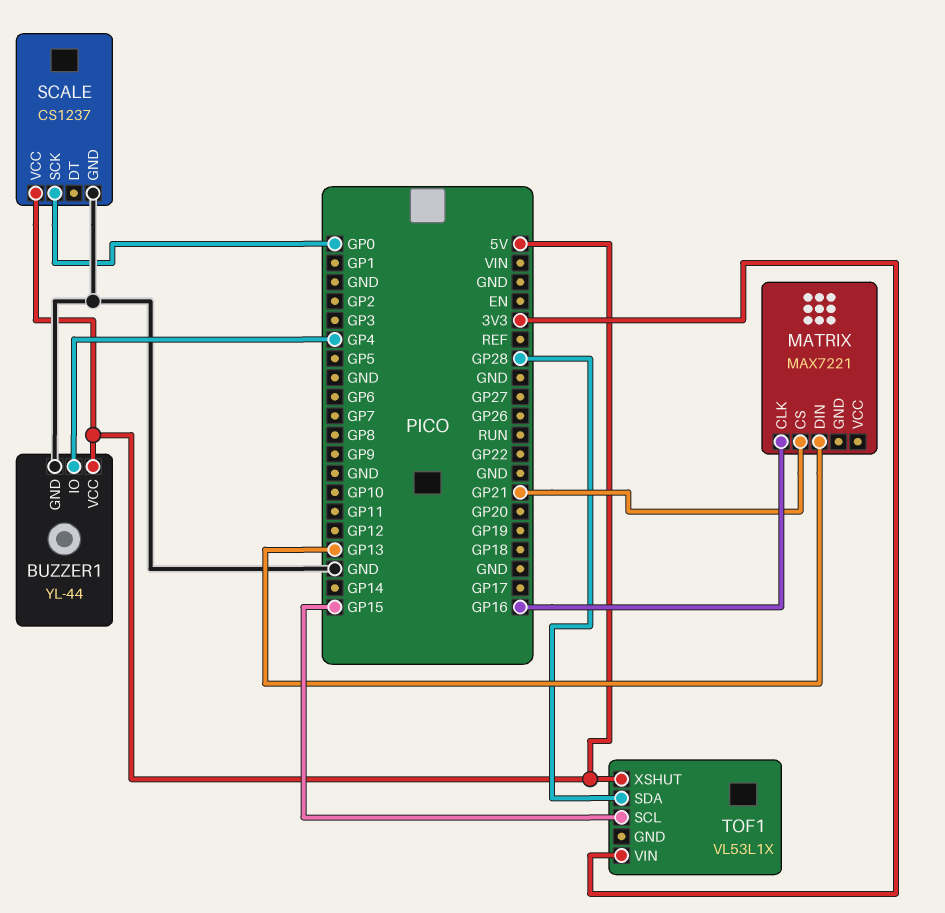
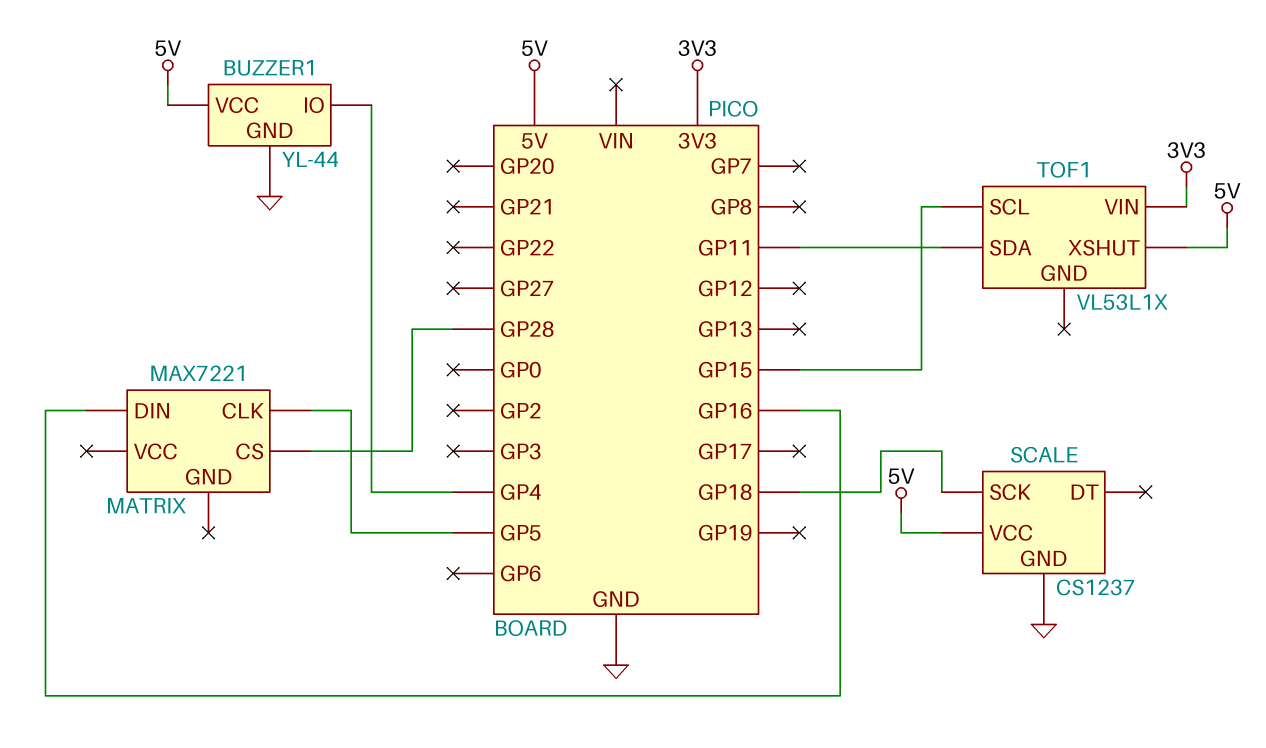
MATRIX pin CLK: GP16 -> GP5
MATRIX pin CS: GP21 -> GP28
MATRIX pin DIN: GP13 -> GP16
SCALE pin SCK: GP0 -> GP18
TOF1 pin SDA: GP28 -> GP11

